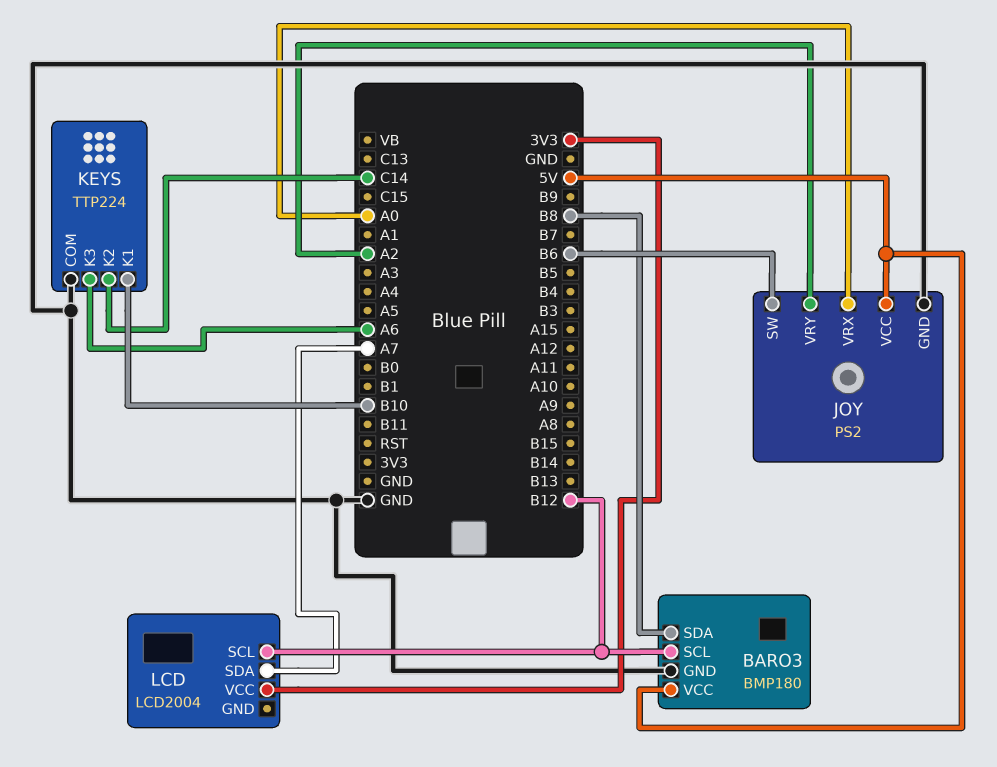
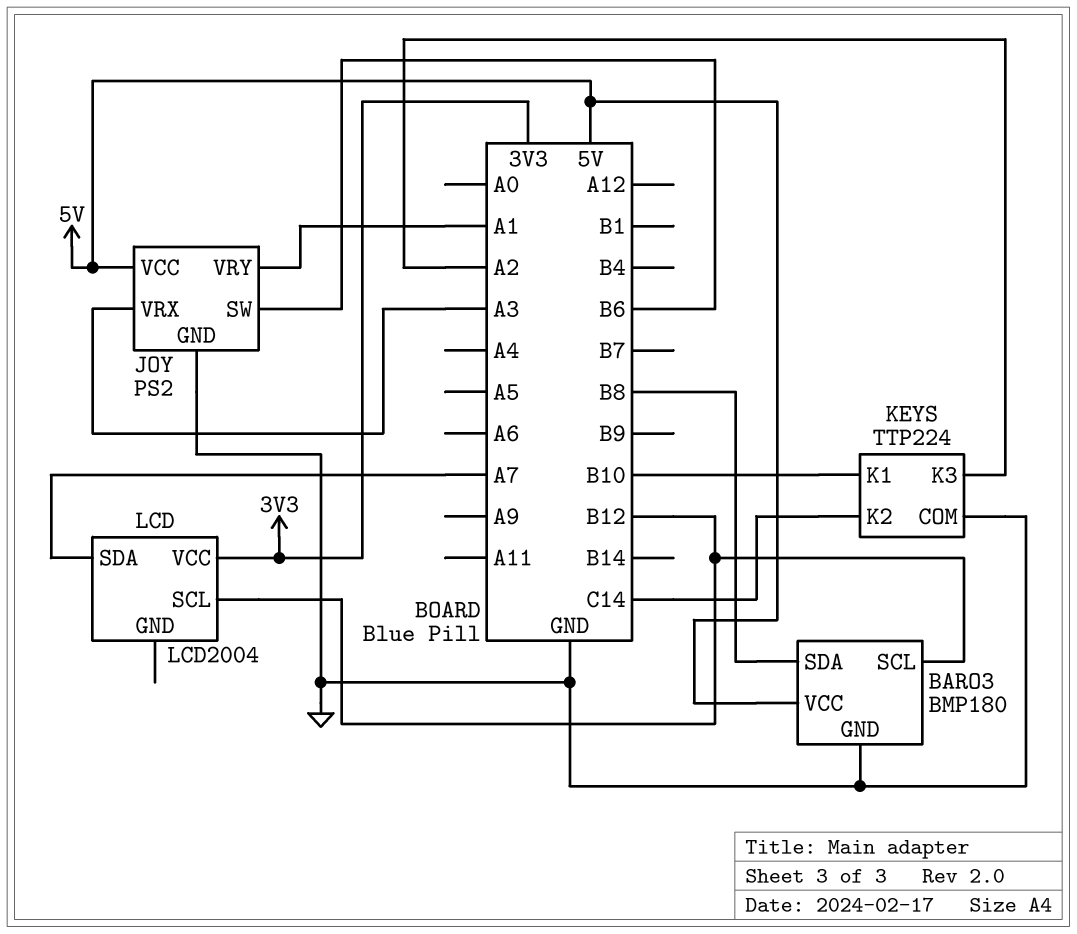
JOY pin VRX: A0 -> A3
JOY pin VRY: A2 -> A1
KEYS pin K3: A6 -> A2

